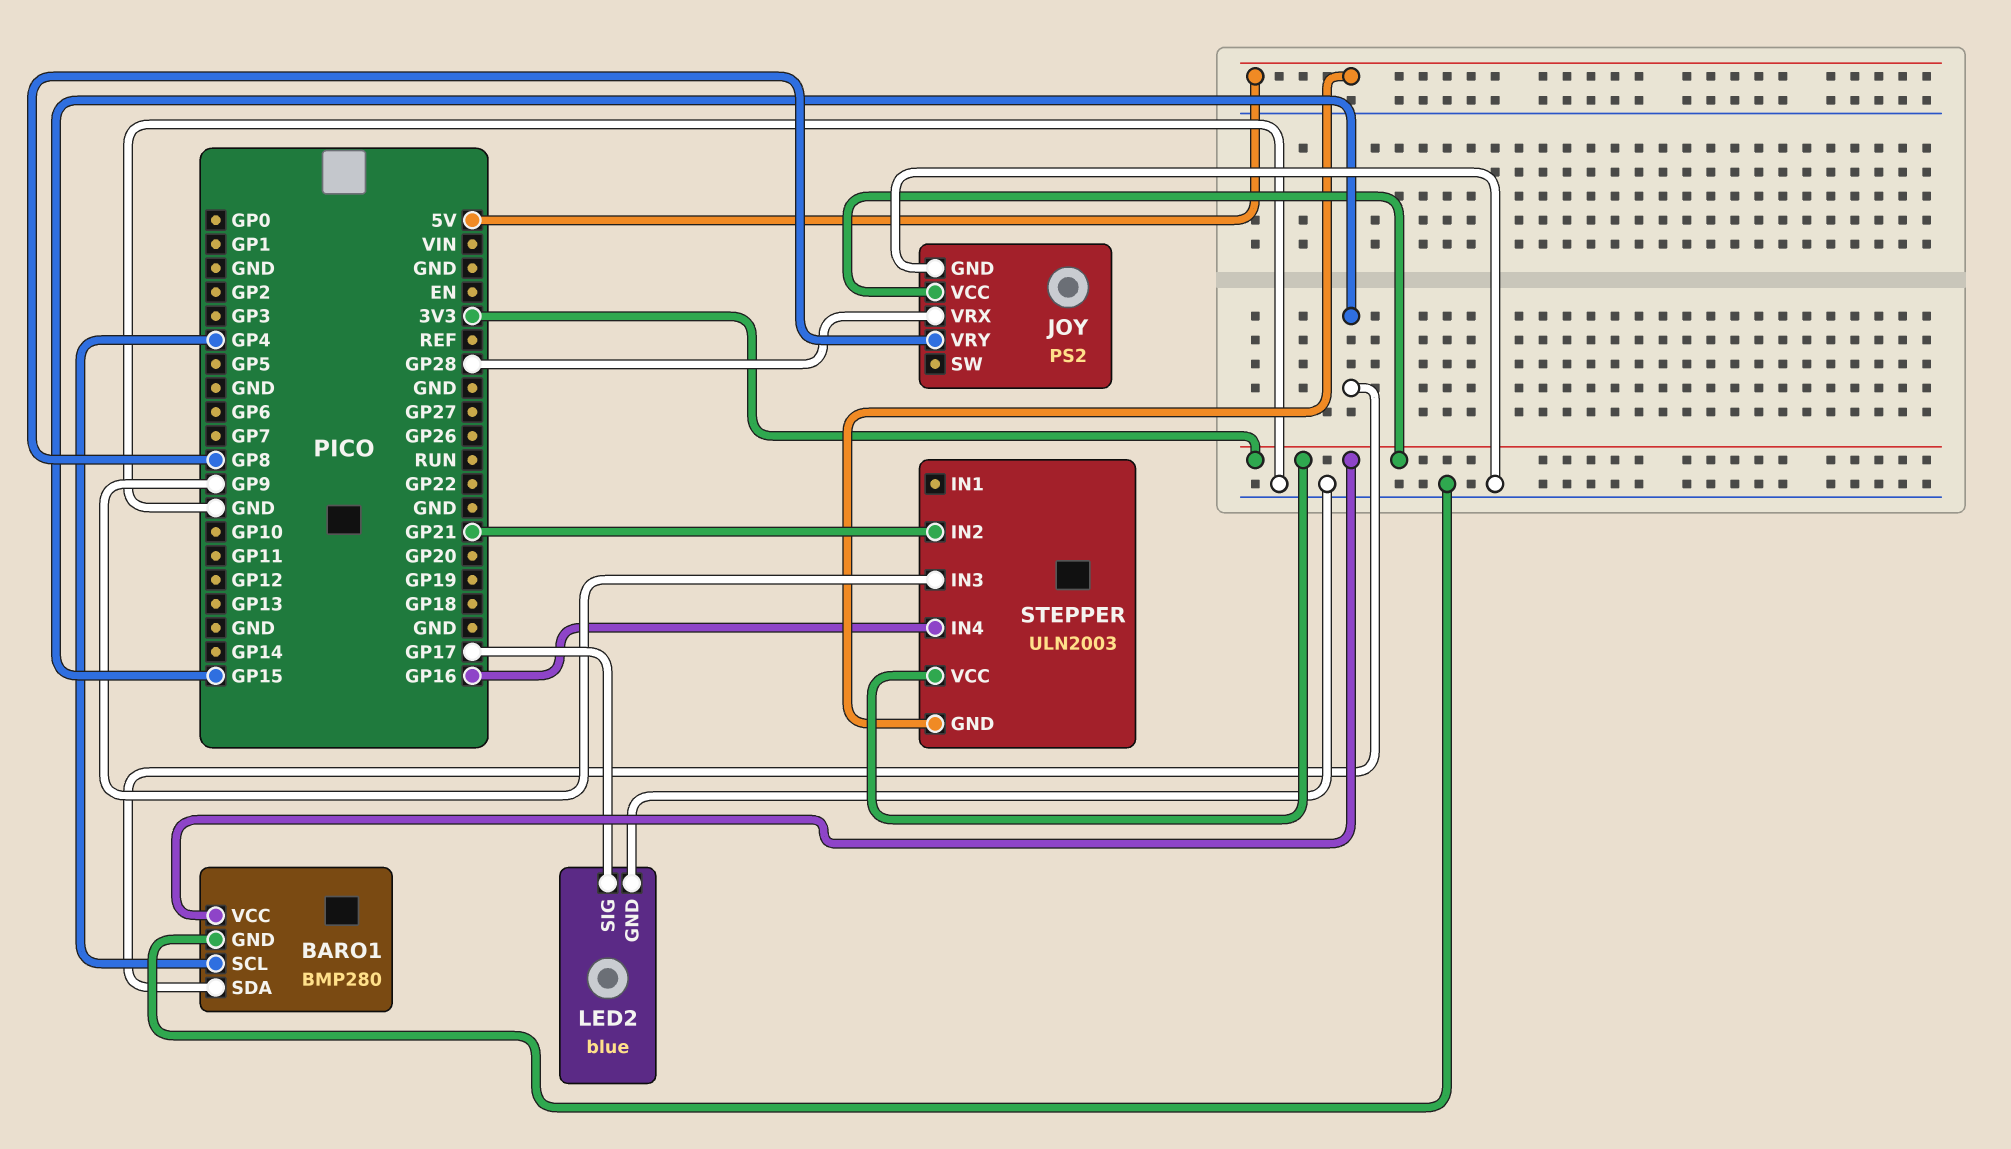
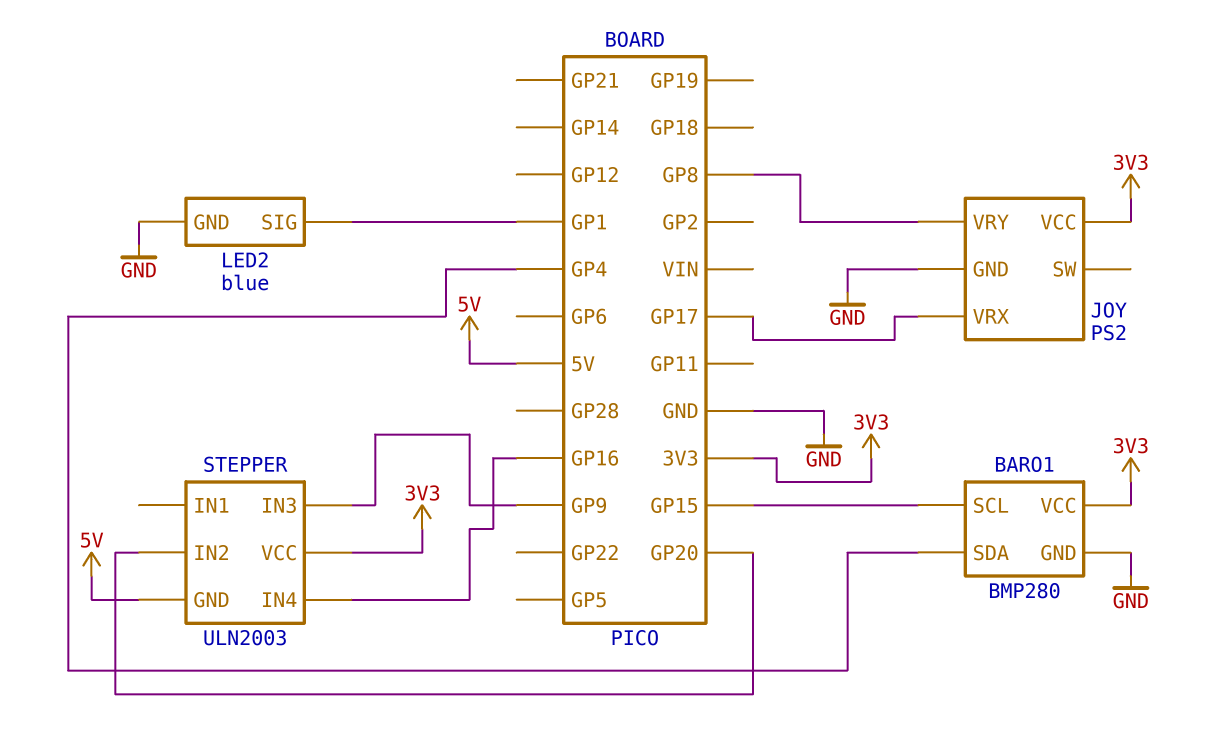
BARO1 pin SCL: GP4 -> GP15
BARO1 pin SDA: GP15 -> GP4
JOY pin VRX: GP28 -> GP17
LED2 pin SIG: GP17 -> GP1
STEPPER pin IN2: GP21 -> GP20

